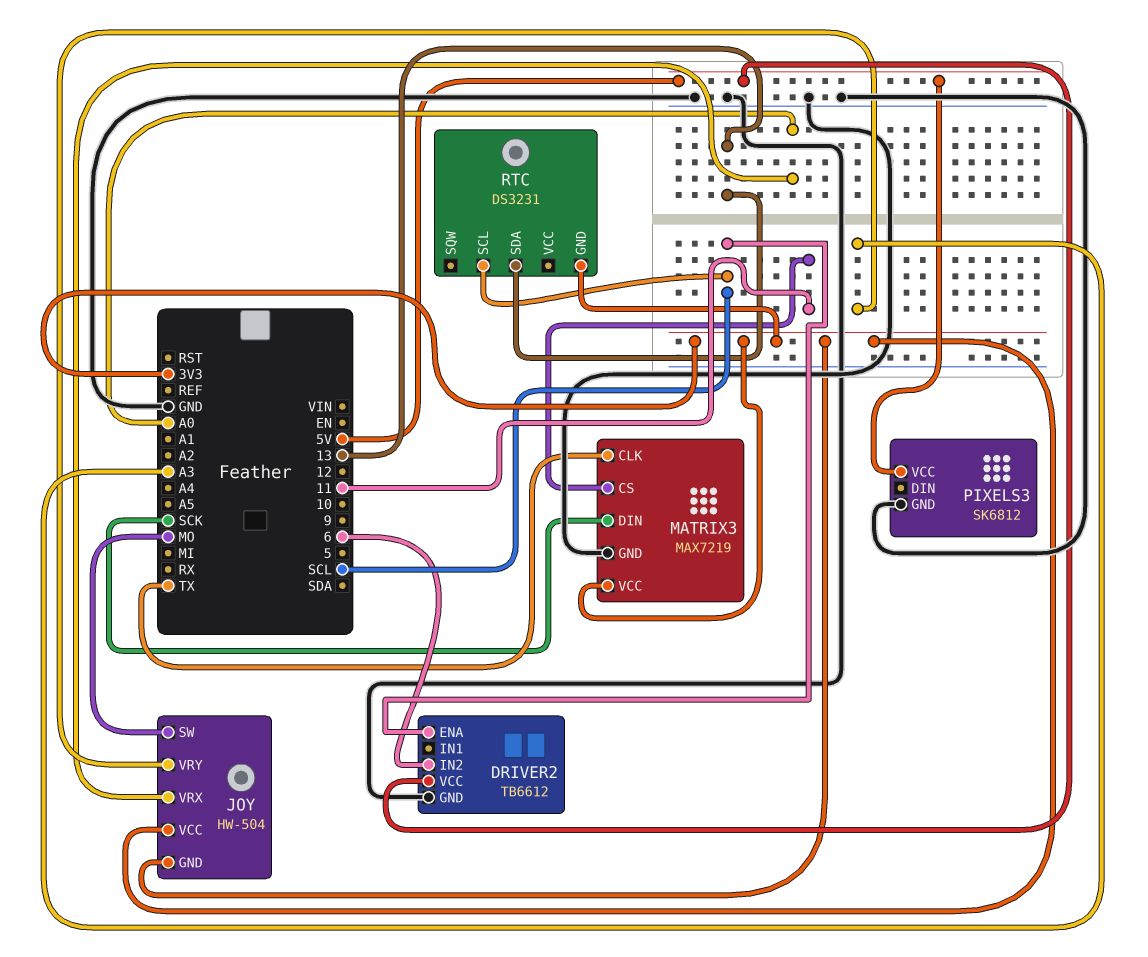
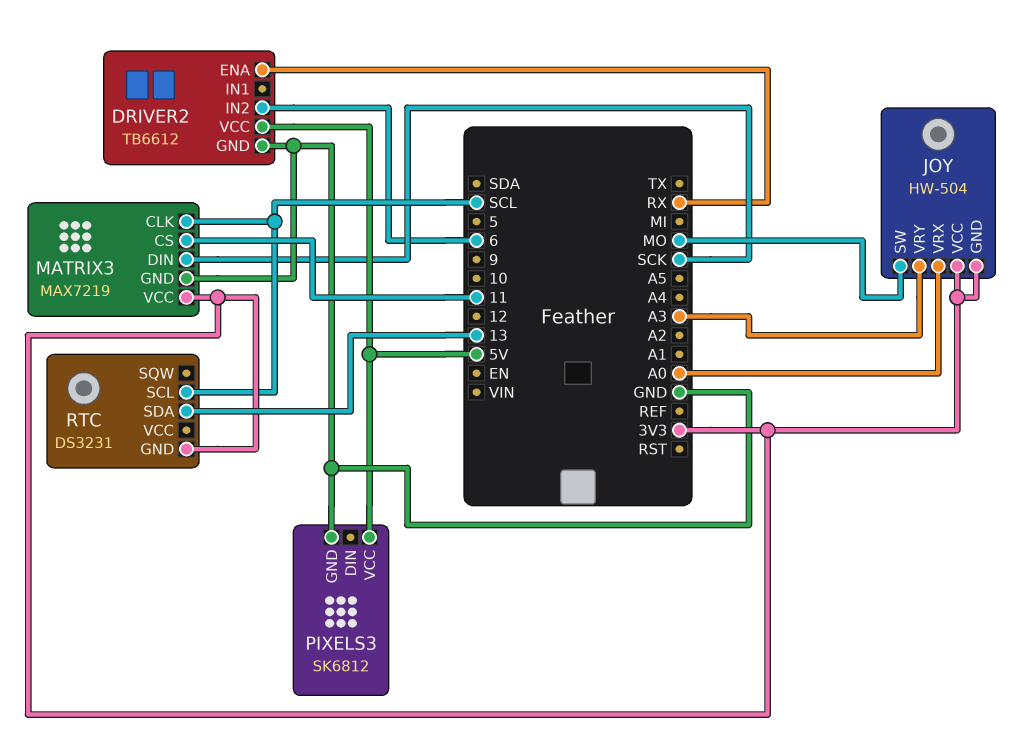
DRIVER2 pin ENA: SCL -> RX
MATRIX3 pin CLK: TX -> SCL

